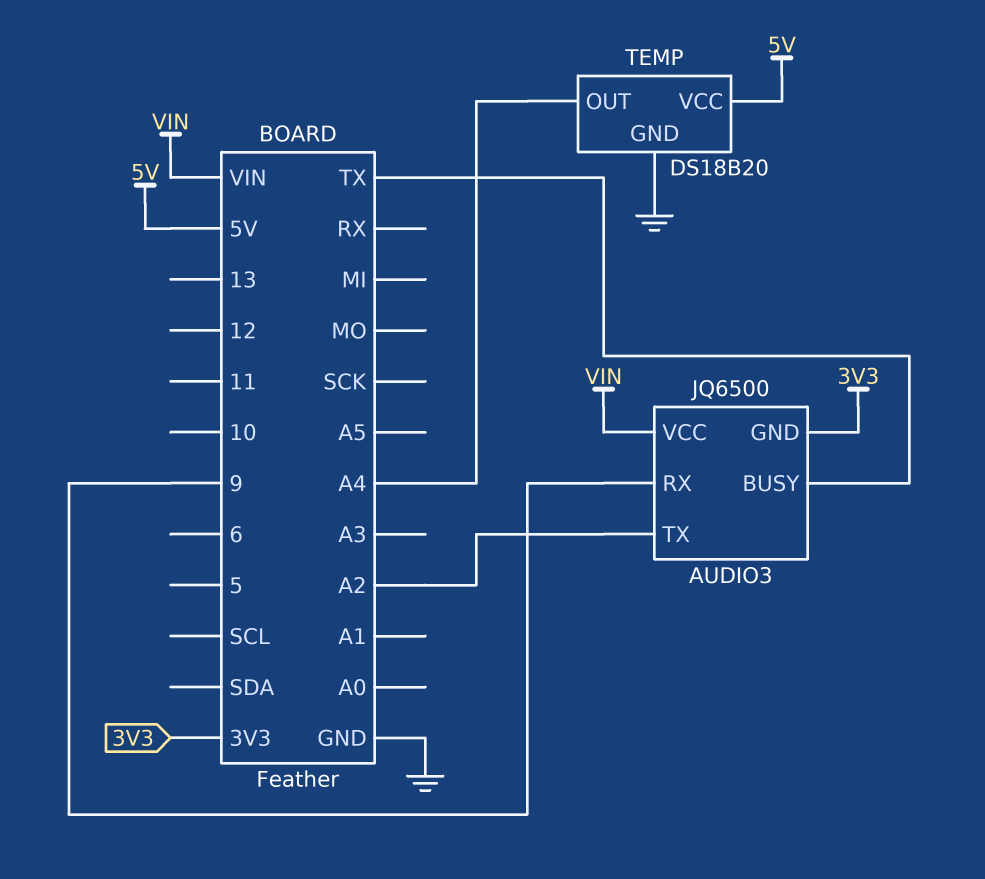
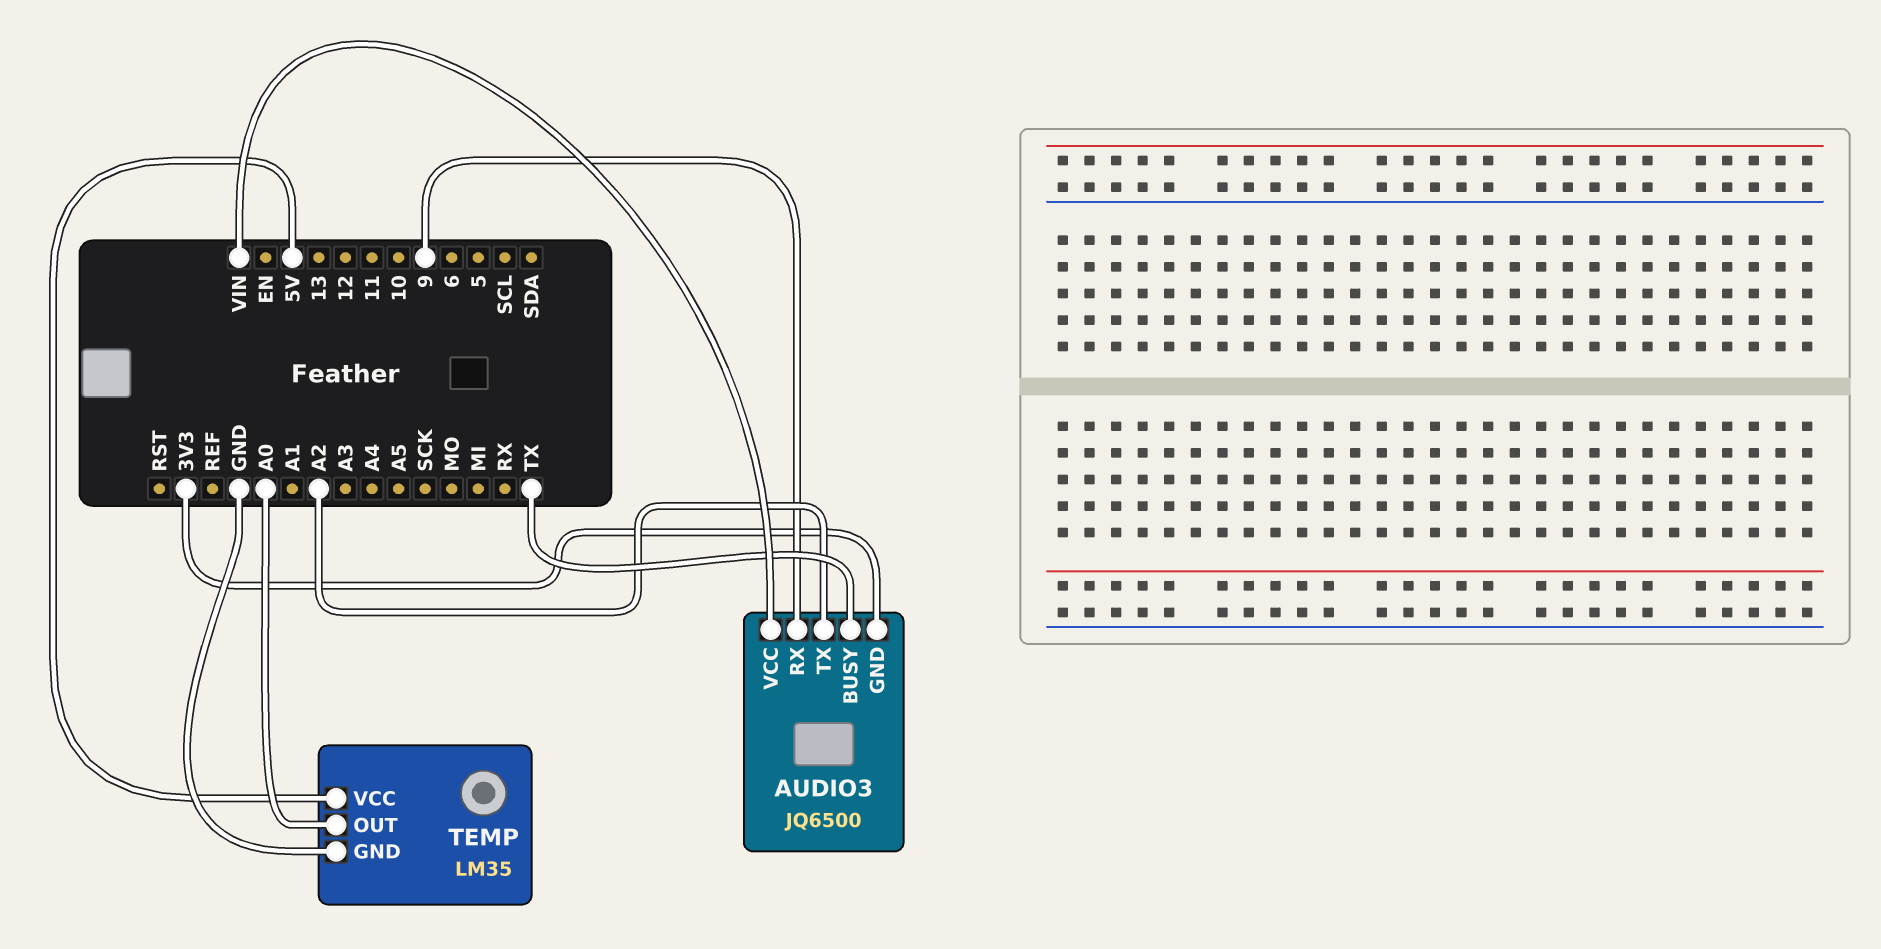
TEMP: DS18B20 -> LM35
TEMP pin OUT: A4 -> A0

